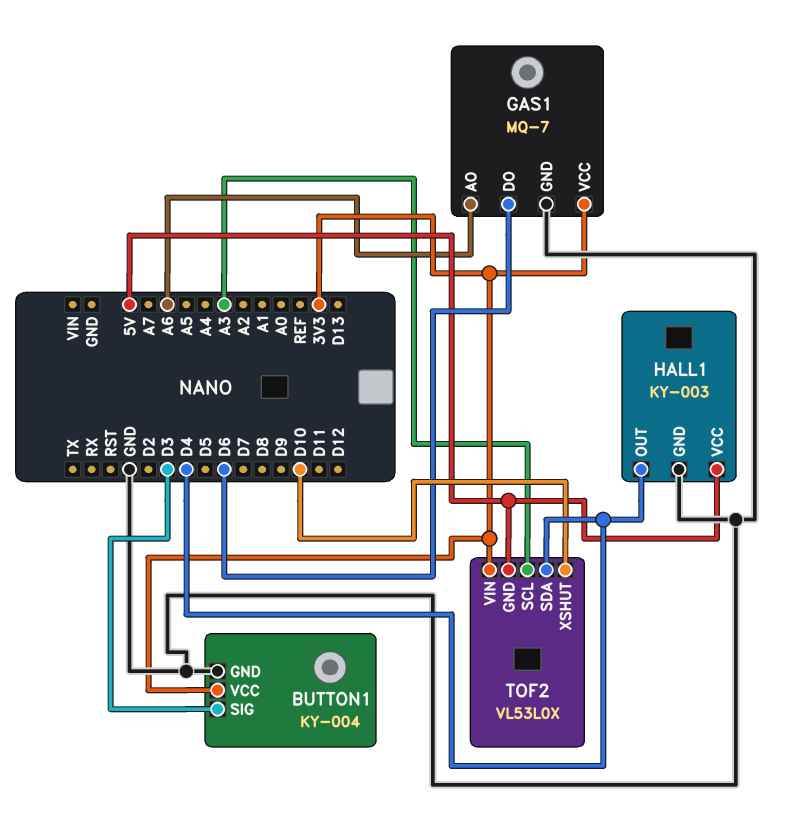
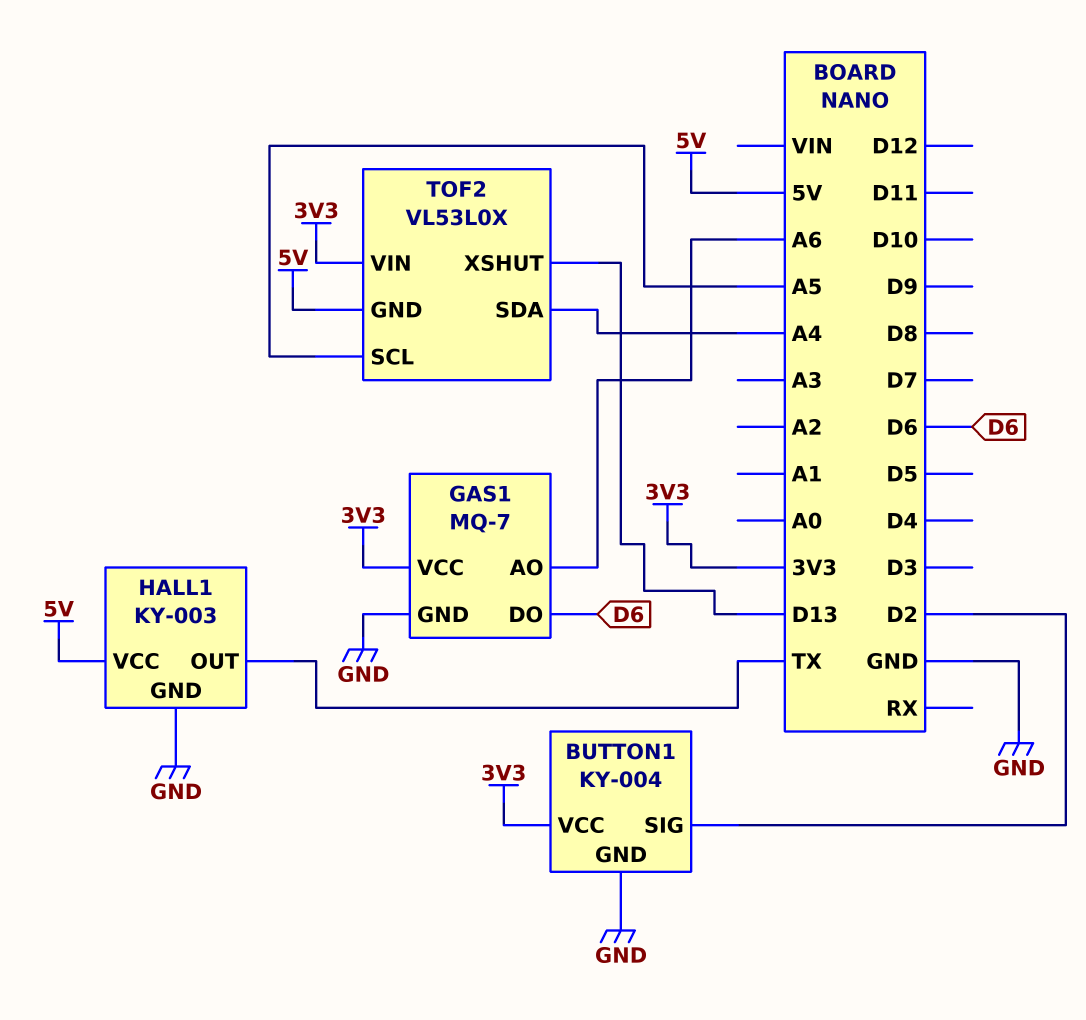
BUTTON1 pin SIG: D3 -> D2
HALL1 pin OUT: D4 -> TX
TOF2 pin SCL: A3 -> A5
TOF2 pin SDA: D4 -> A4
TOF2 pin XSHUT: D10 -> D13

